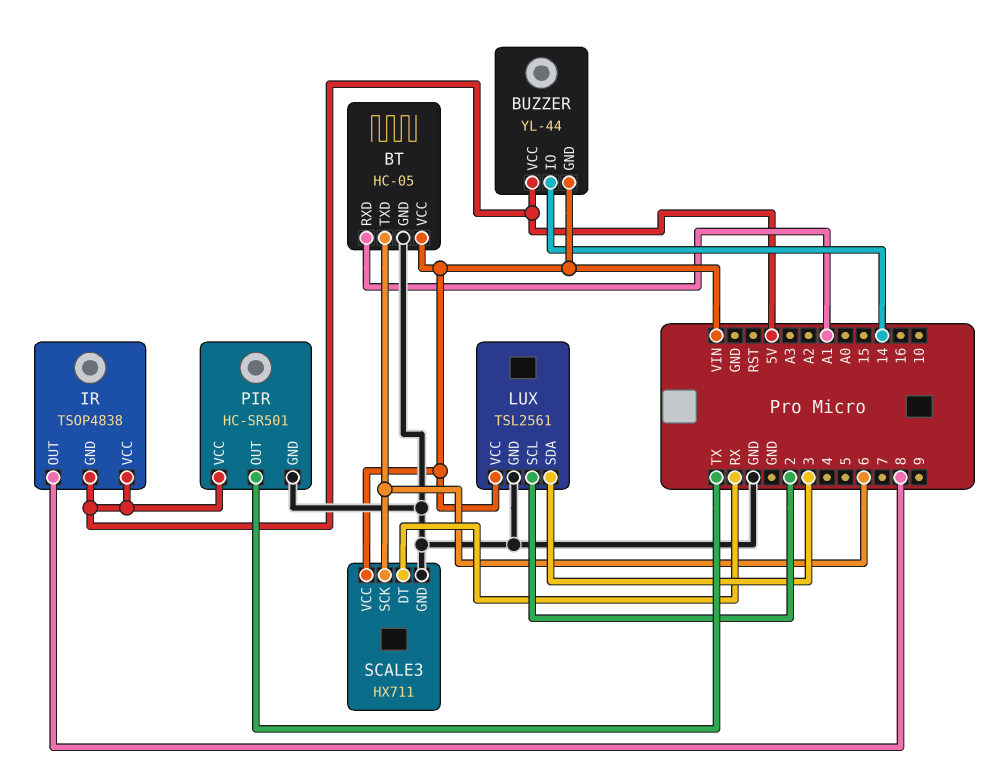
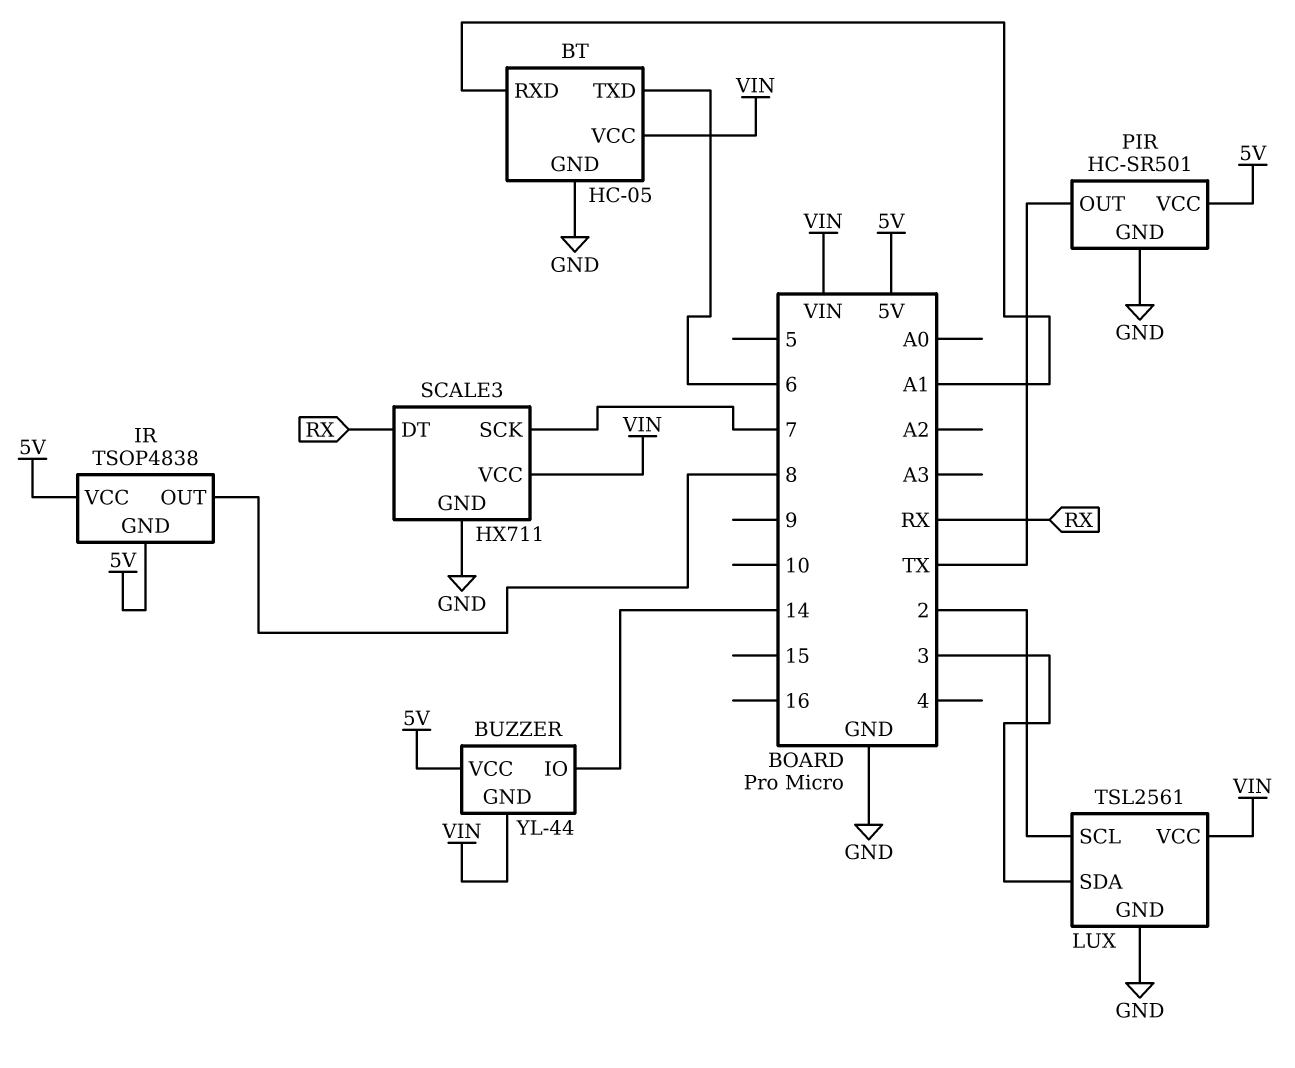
SCALE3 pin SCK: 6 -> 7

